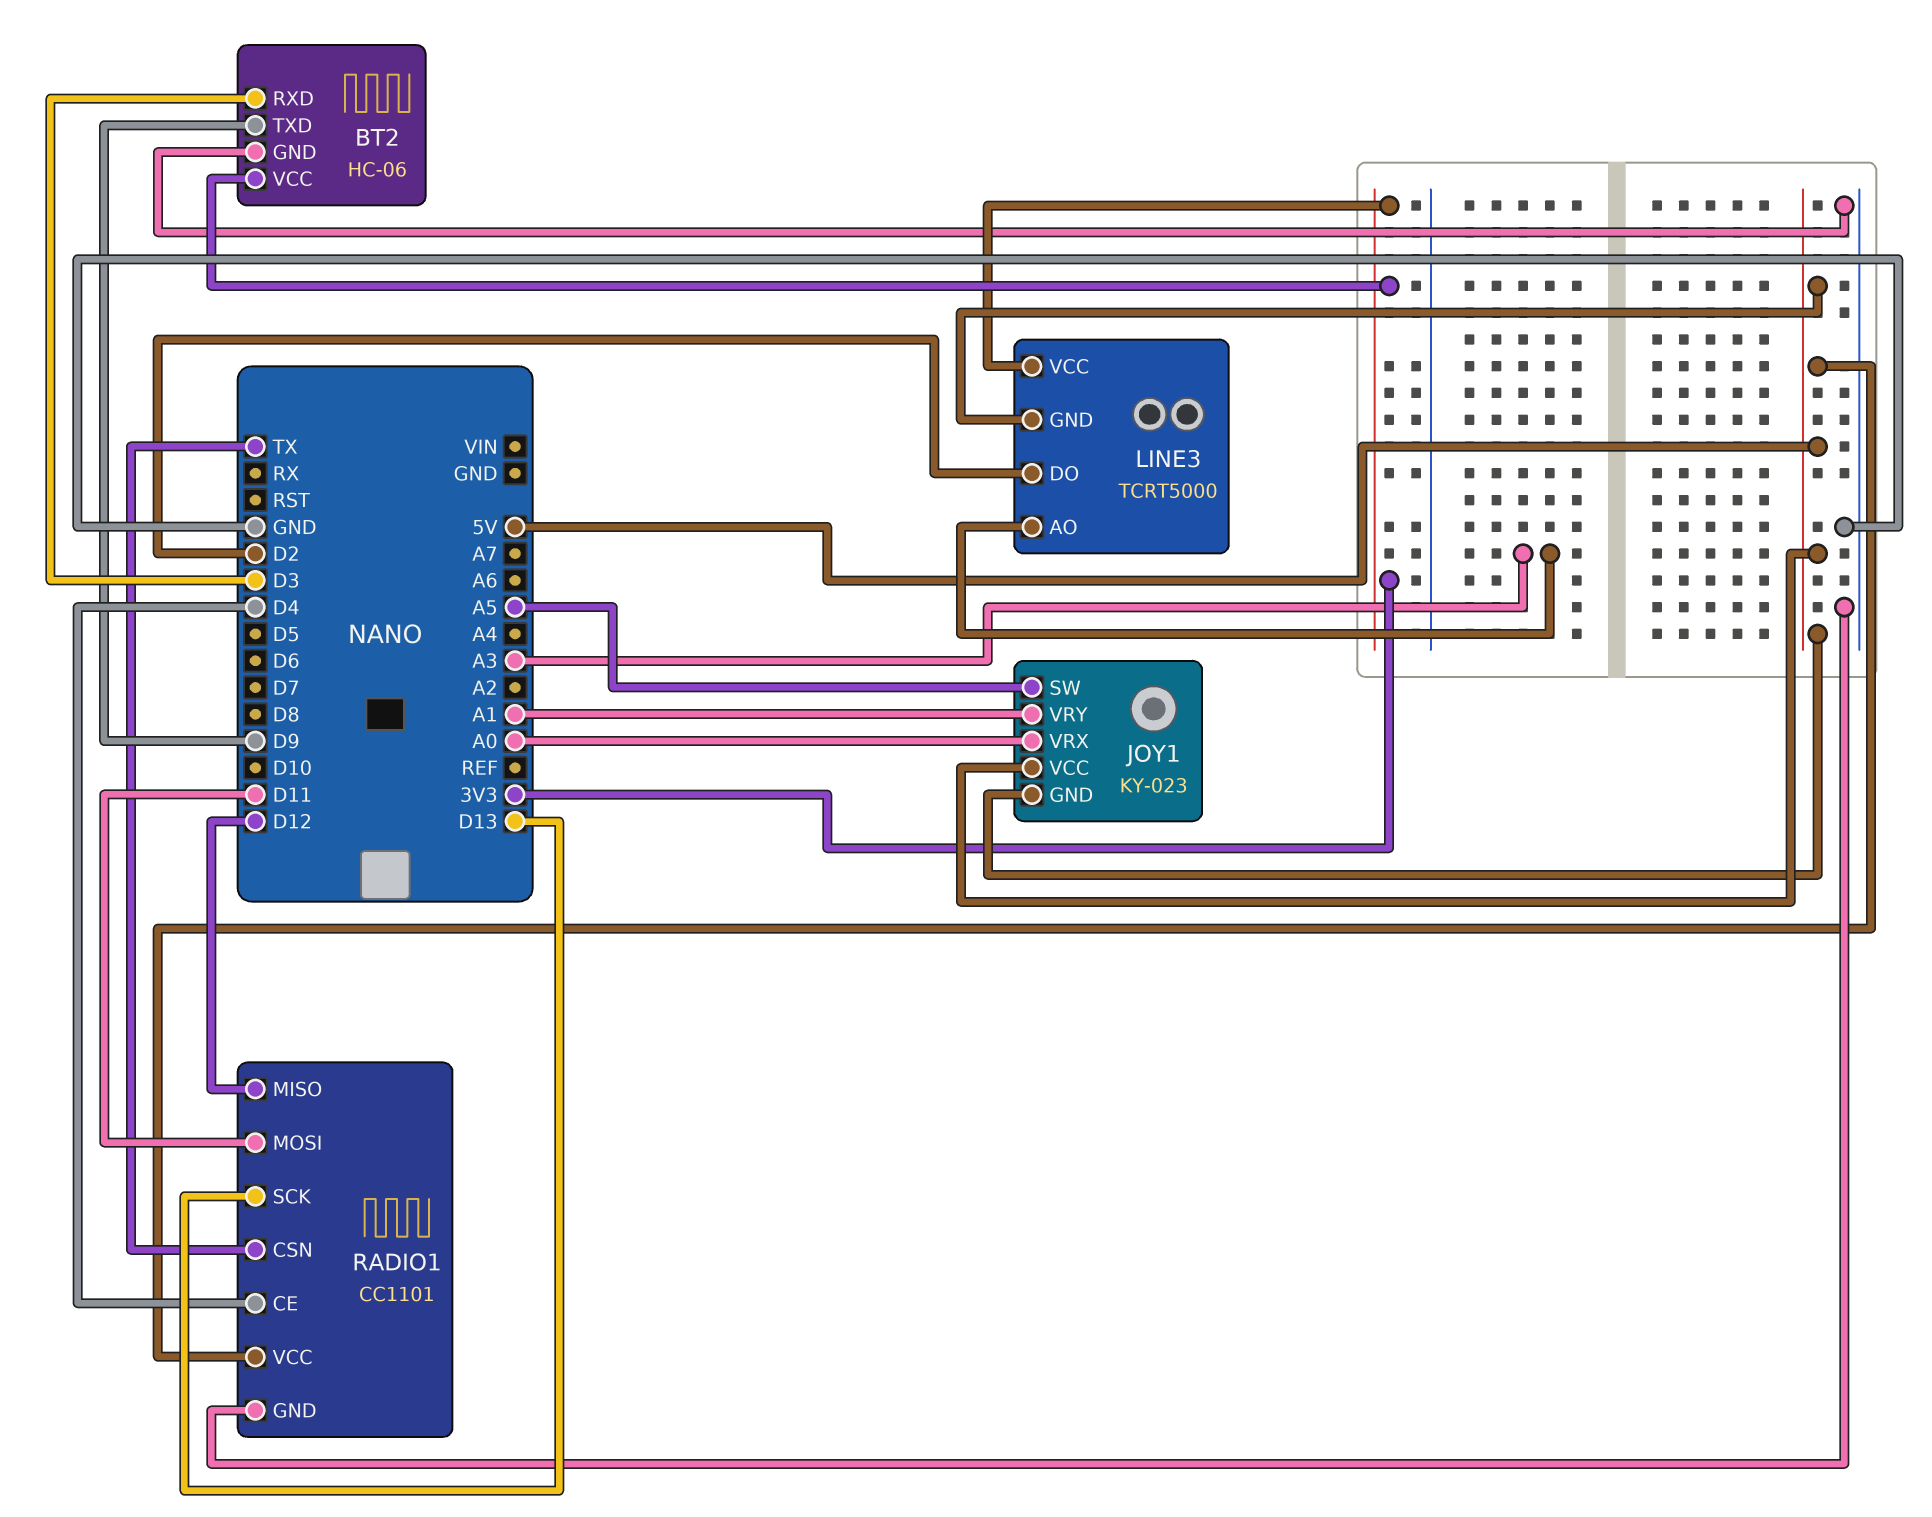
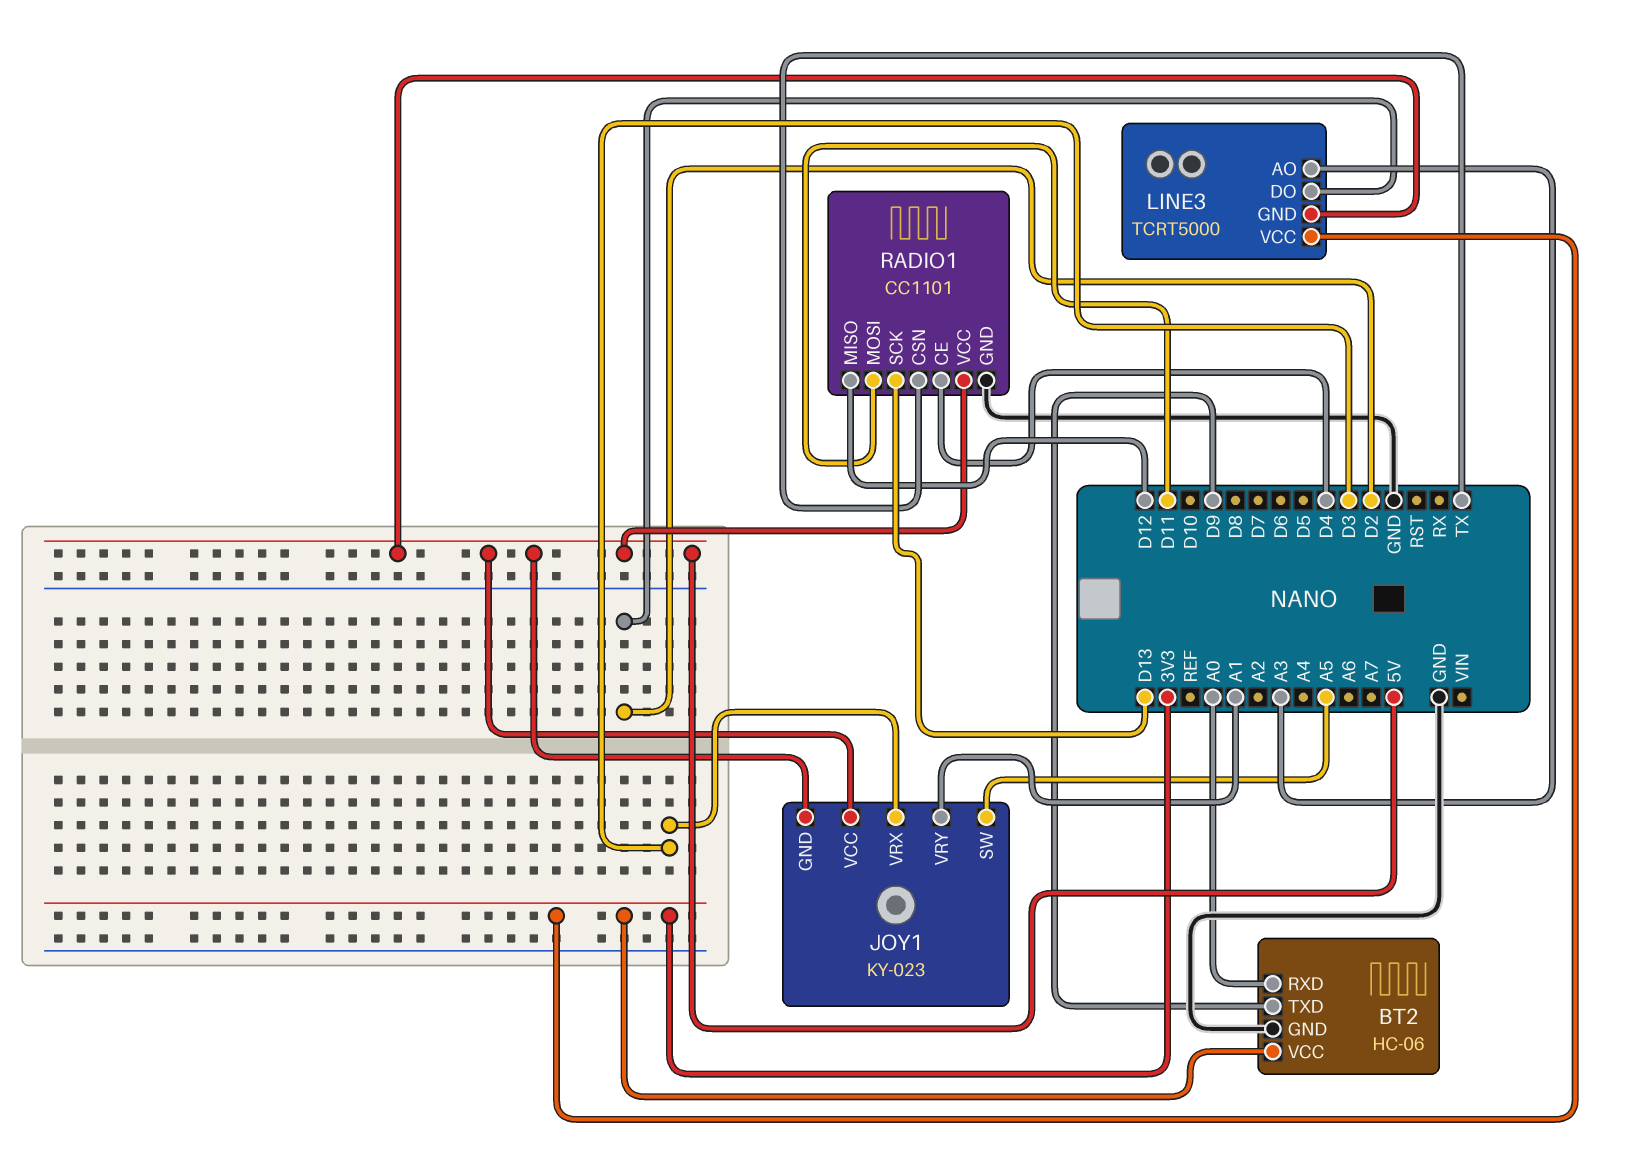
BT2 pin RXD: D3 -> A0
JOY1 pin VRX: A0 -> D3

